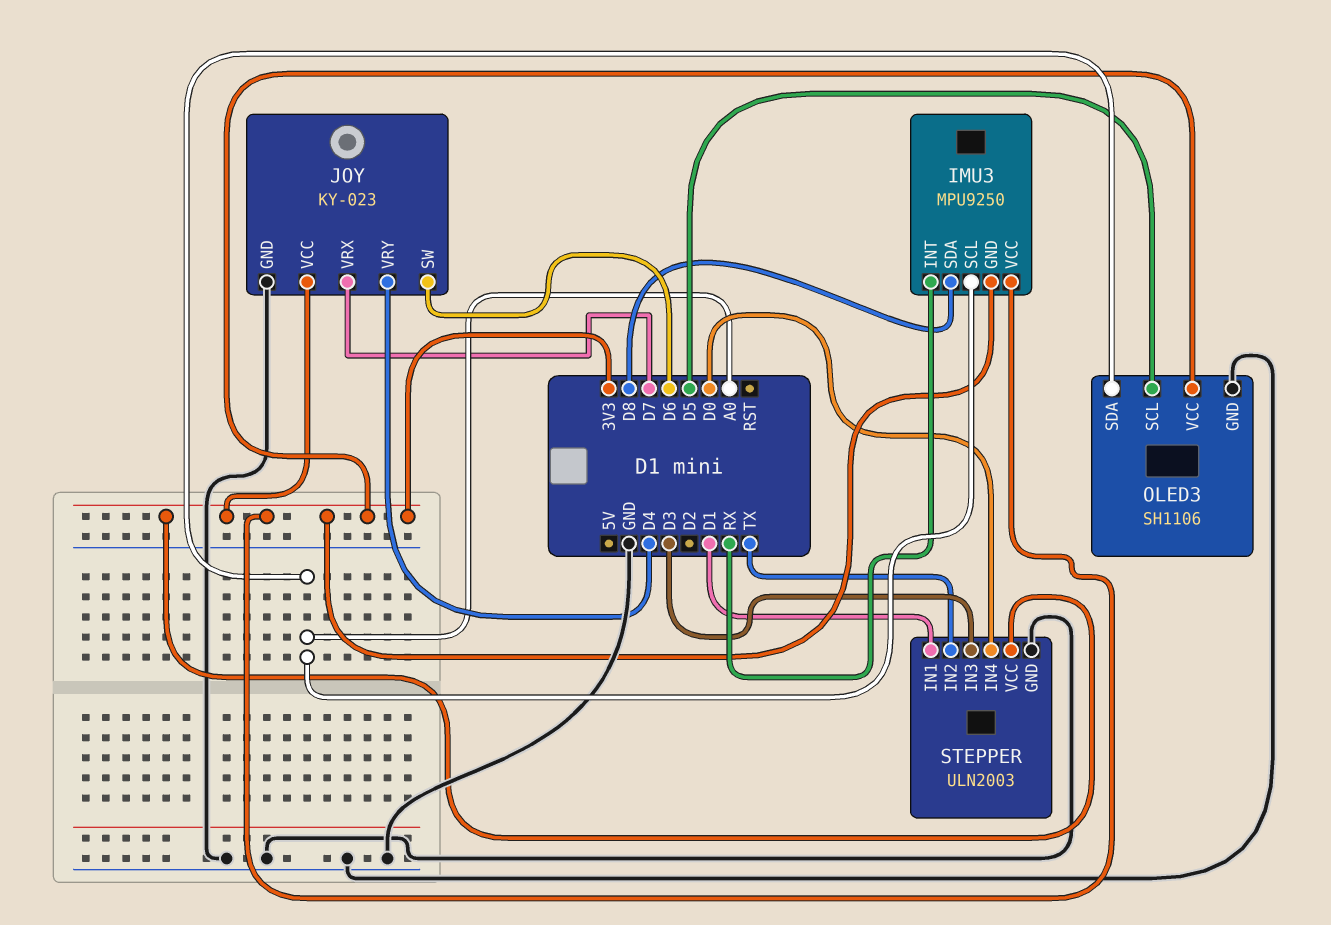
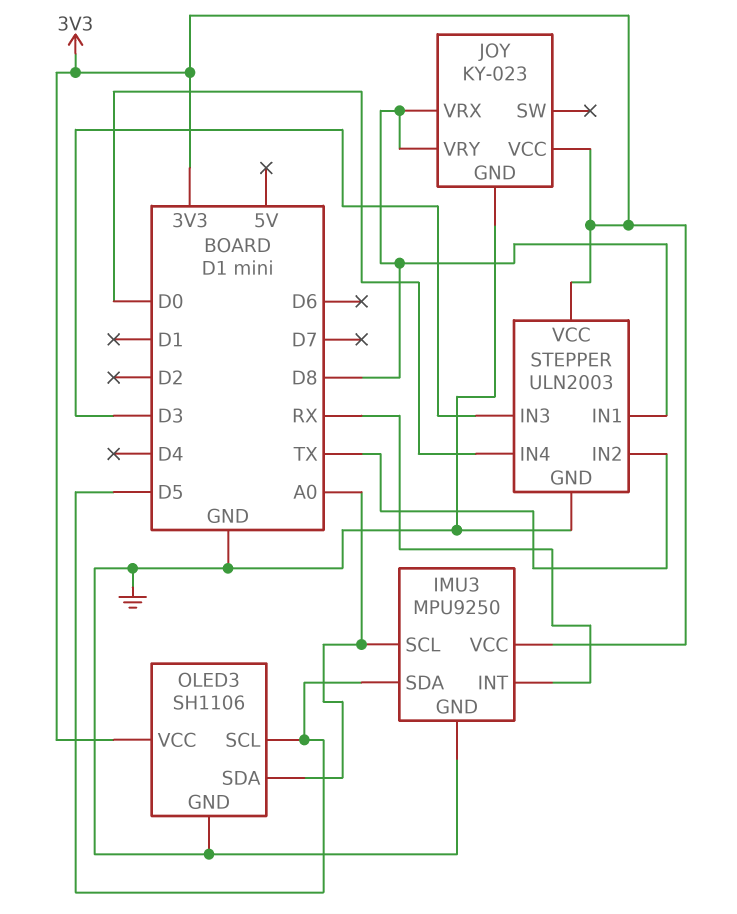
IMU3 pin GND: 3V3 -> GND
IMU3 pin SDA: D8 -> D5
JOY pin SW: D6 -> none
JOY pin VRX: D7 -> D8
JOY pin VRY: D4 -> D8
STEPPER pin IN1: D1 -> D8

